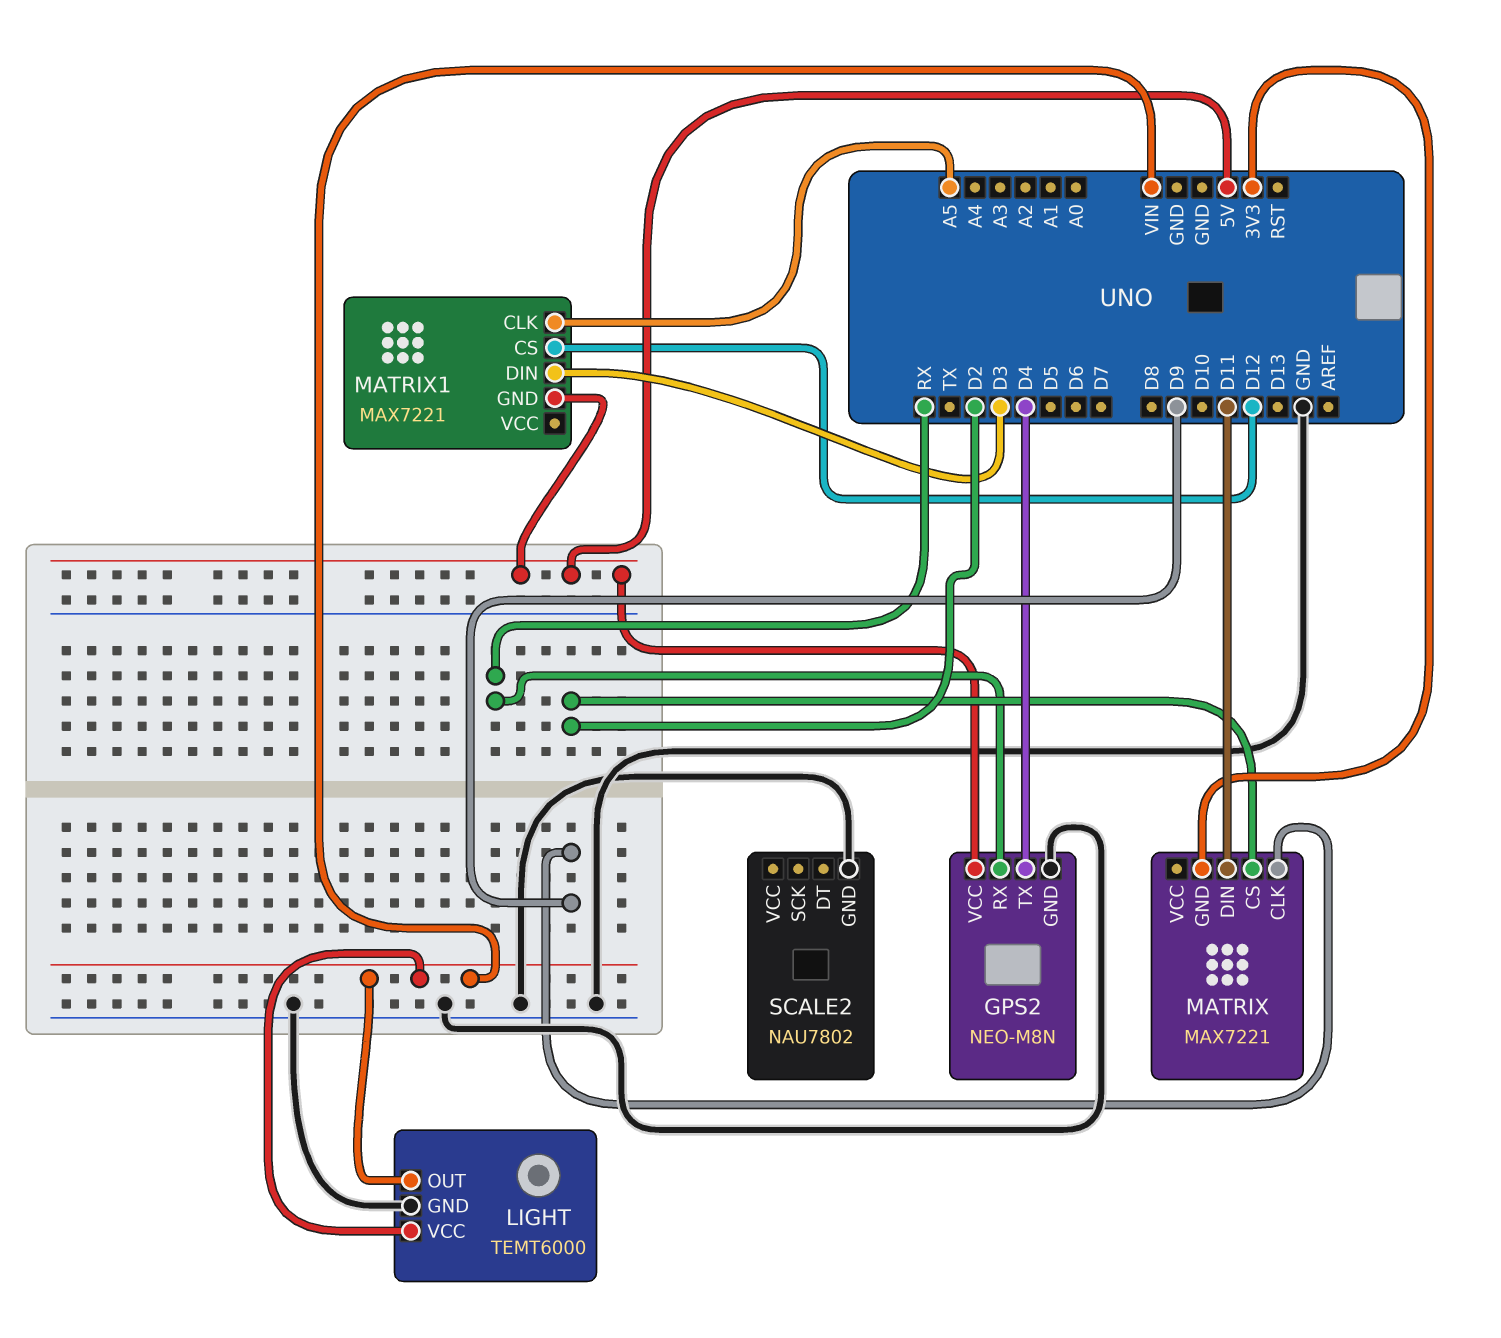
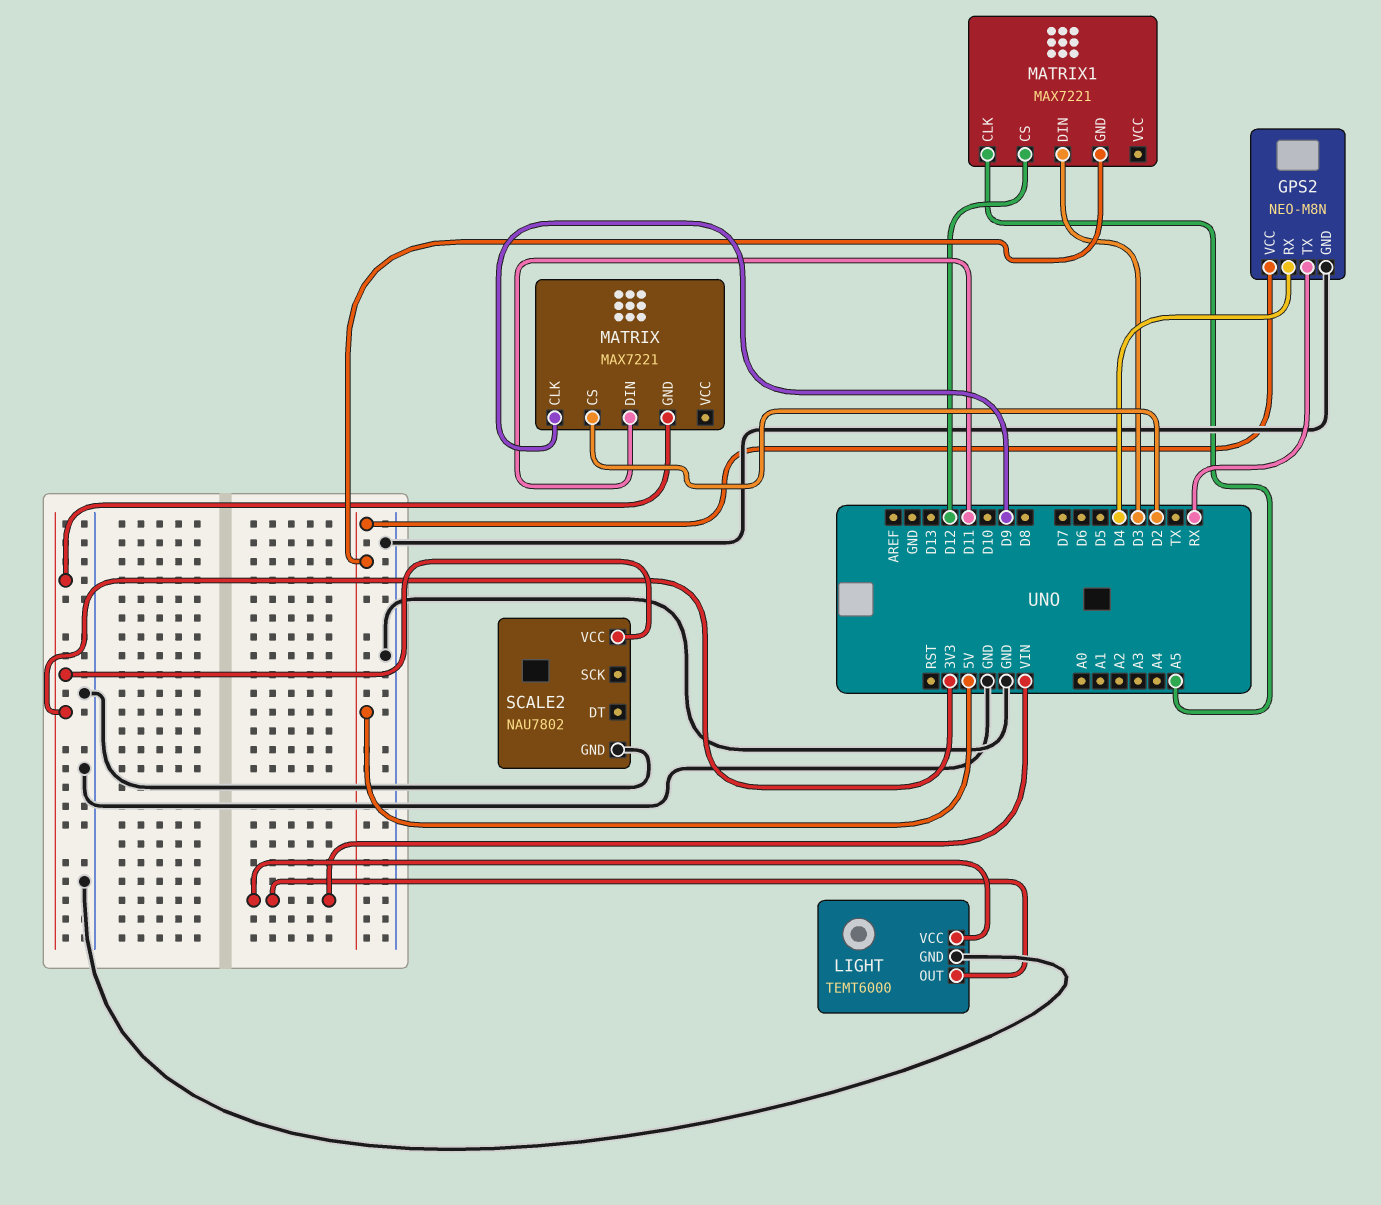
GPS2 pin RX: RX -> D4
GPS2 pin TX: D4 -> RX
SCALE2 pin VCC: none -> 3V3

